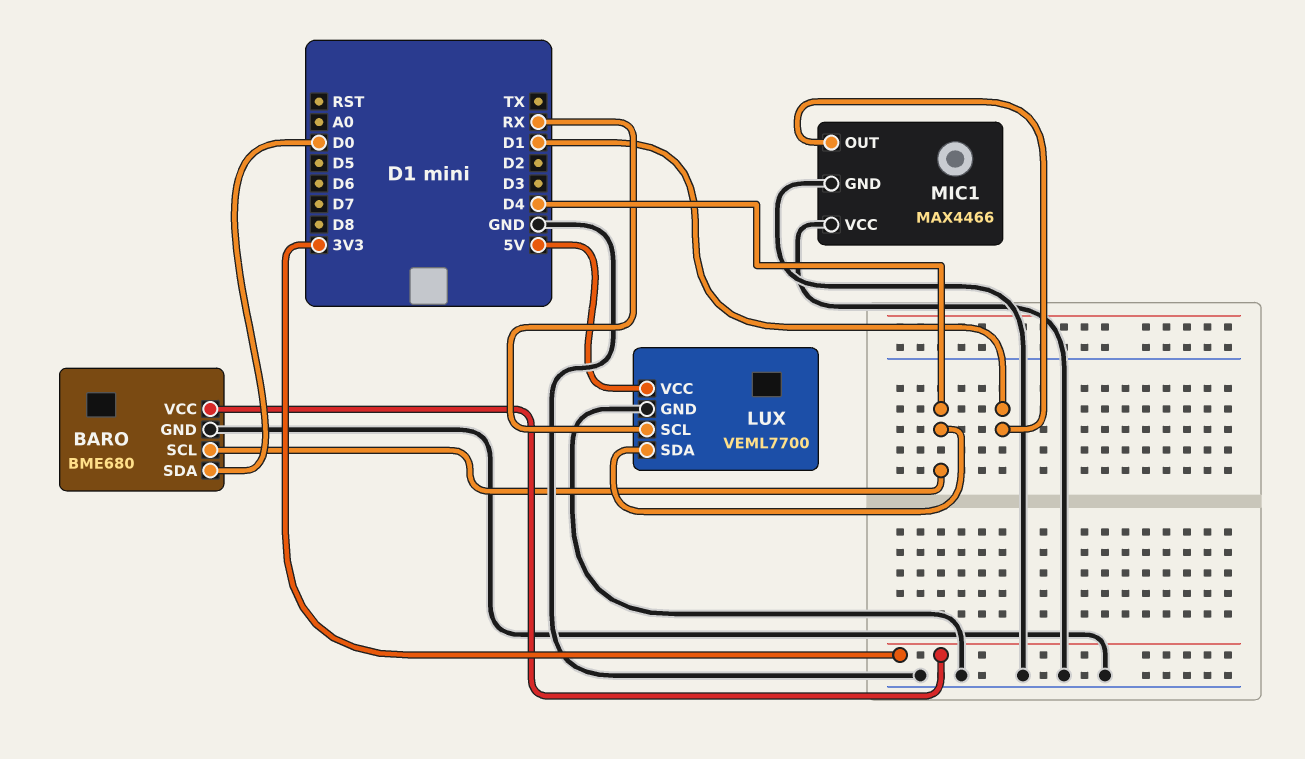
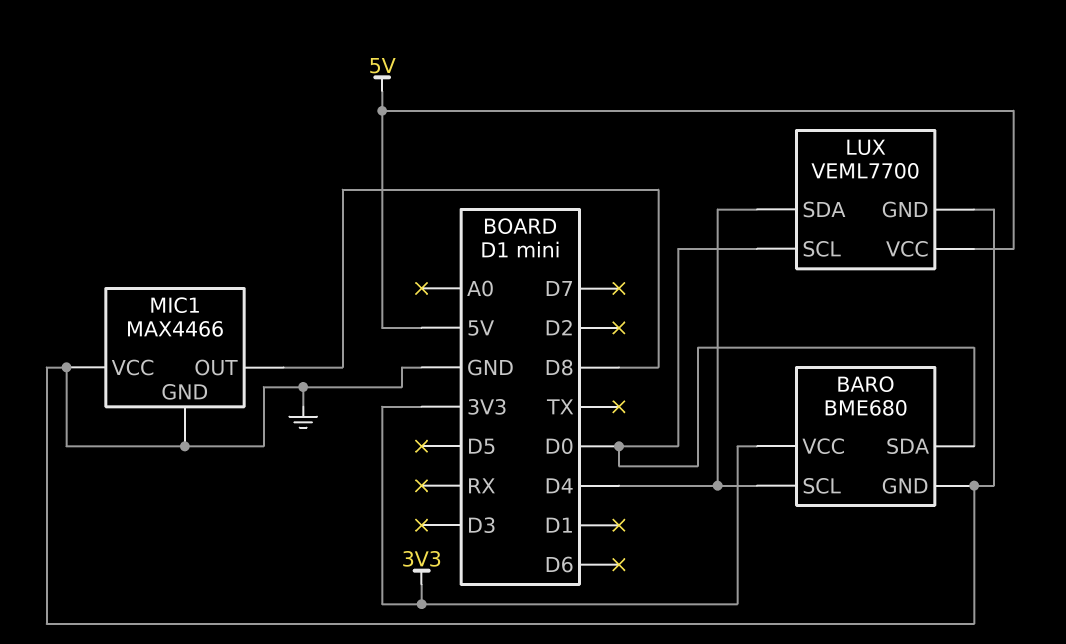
LUX pin SCL: RX -> D0
MIC1 pin OUT: D1 -> D8

